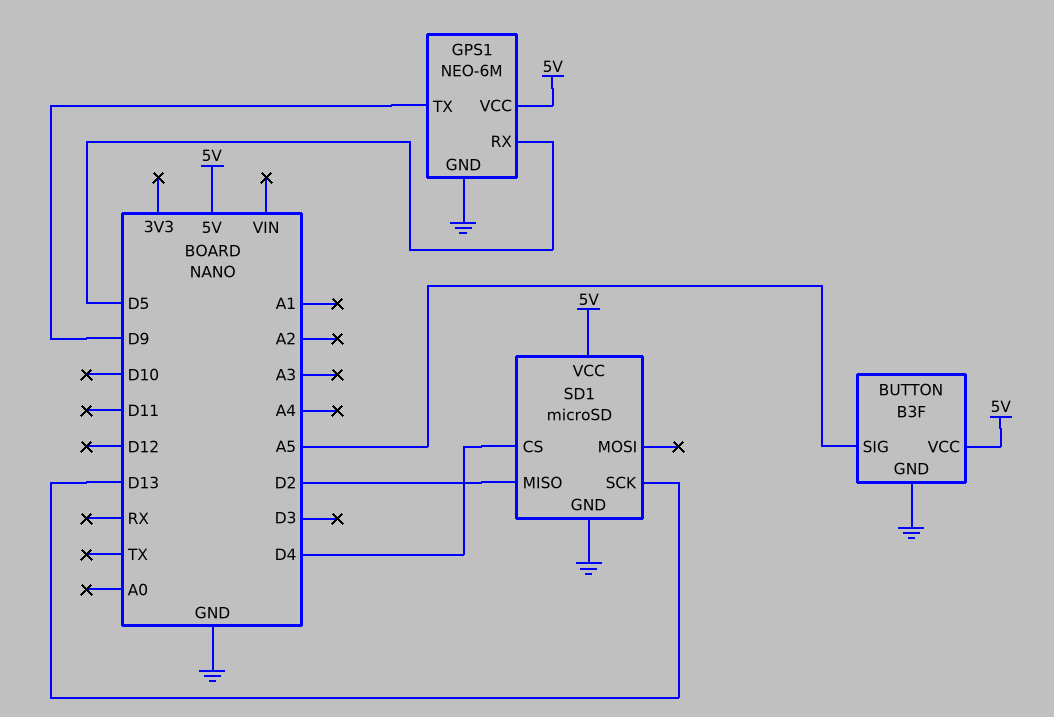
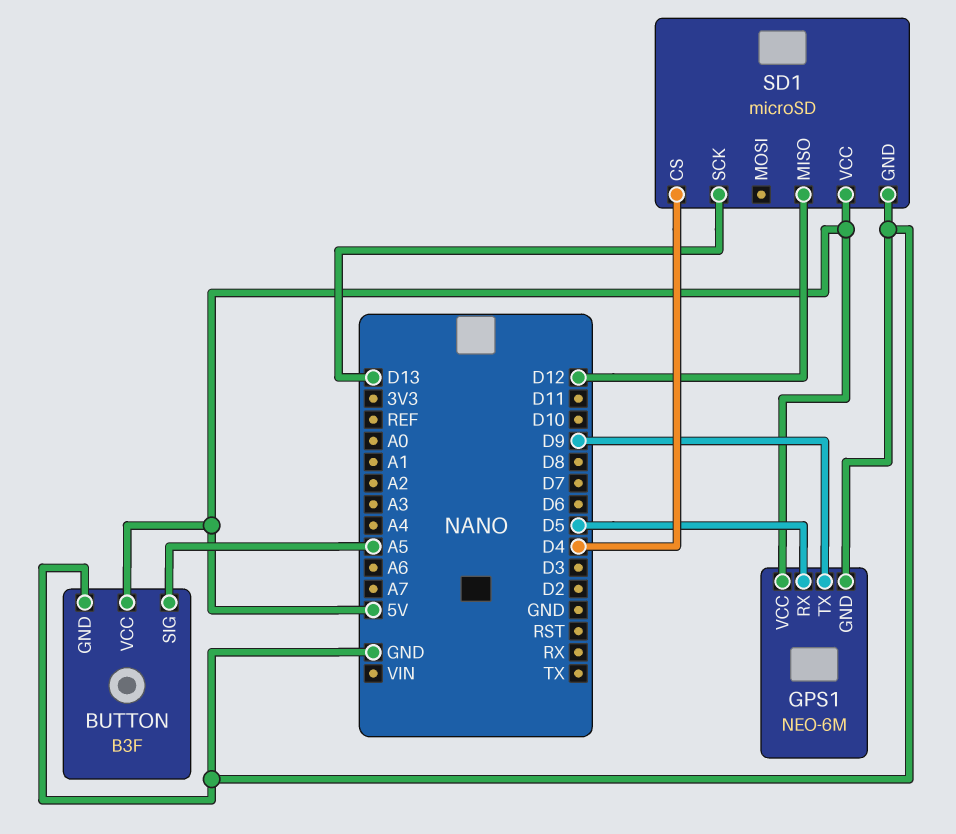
SD1 pin MISO: D2 -> D12

